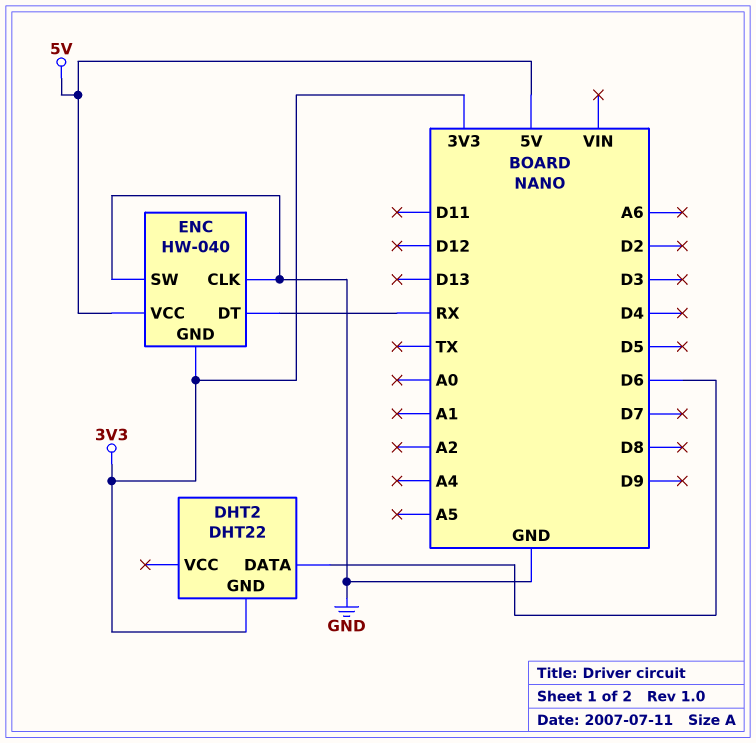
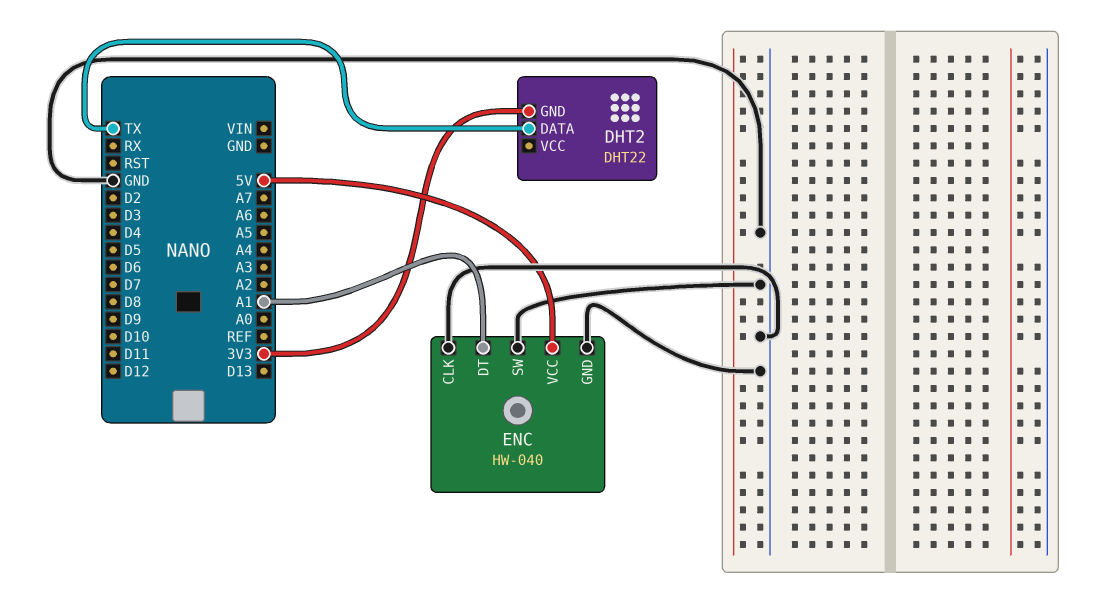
DHT2 pin DATA: D6 -> TX
ENC pin DT: RX -> A1
ENC pin GND: 3V3 -> GND

